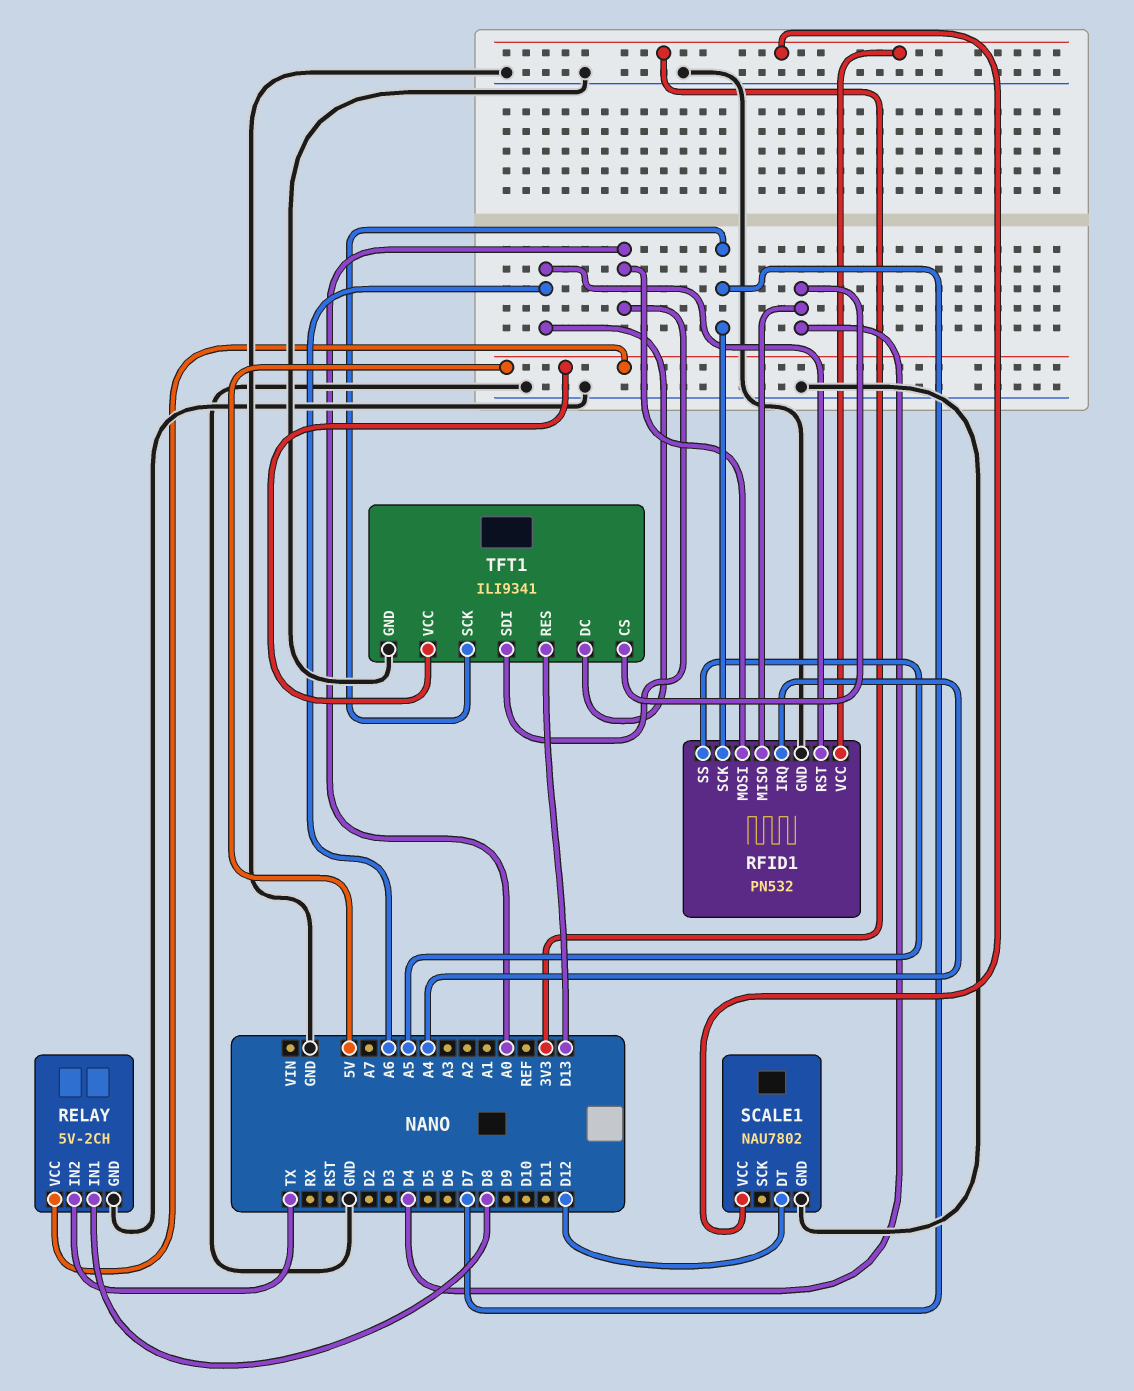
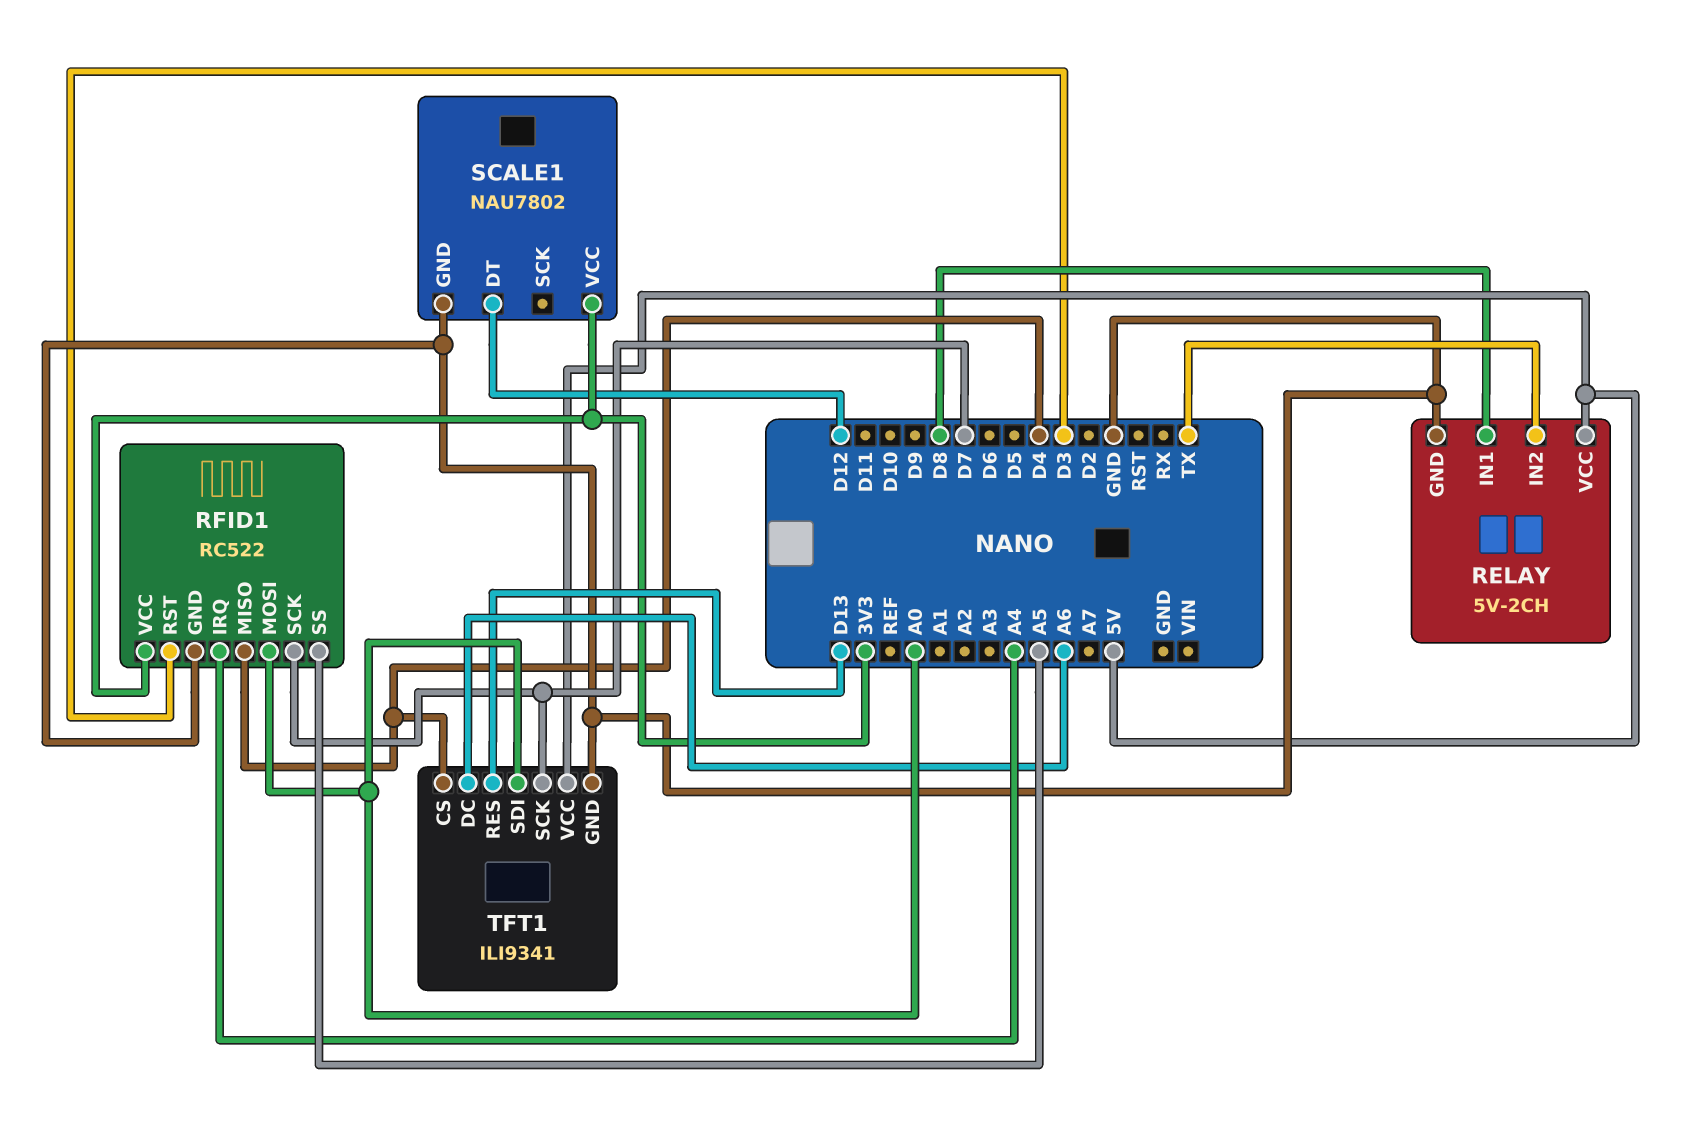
RFID1: PN532 -> RC522
RFID1 pin RST: A6 -> D3

